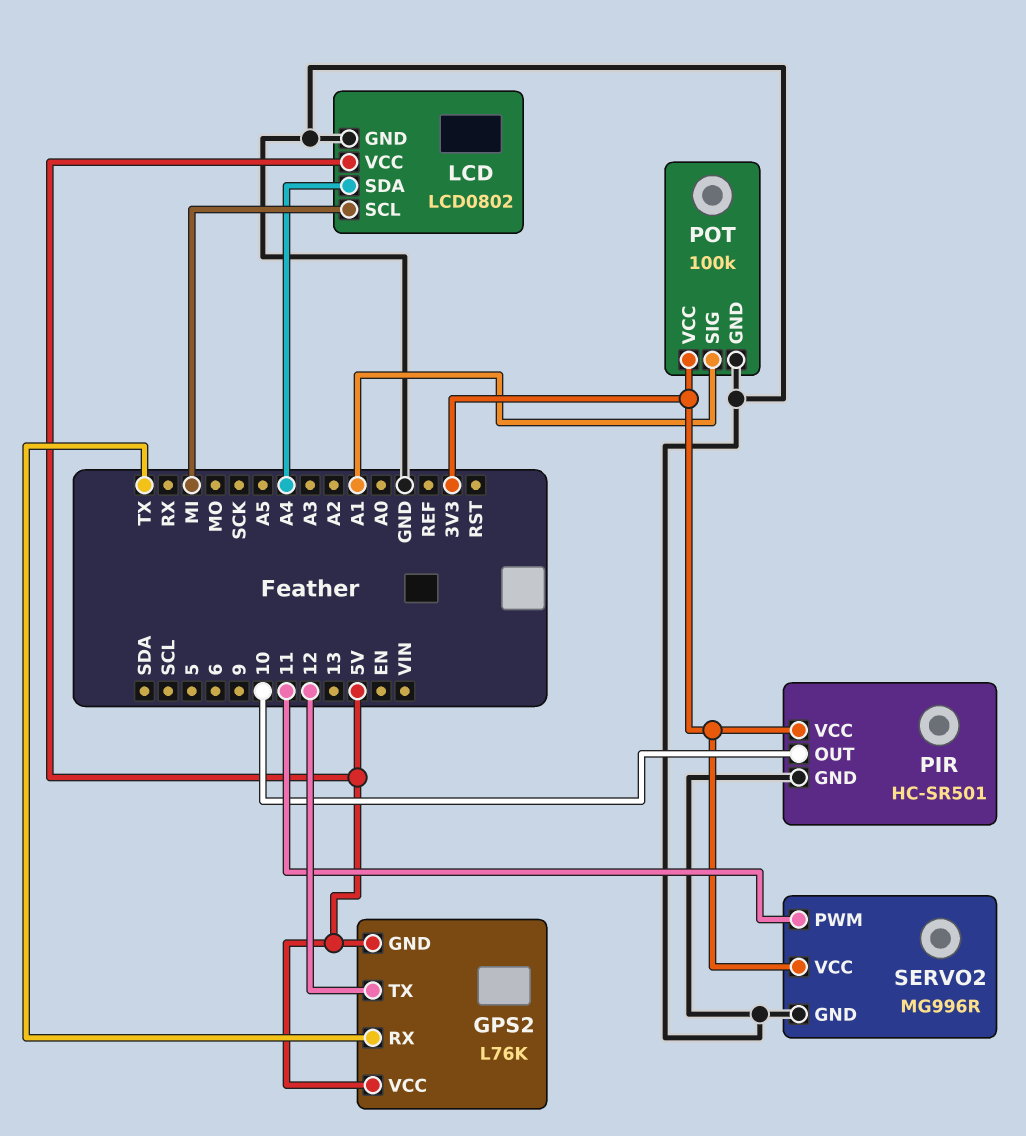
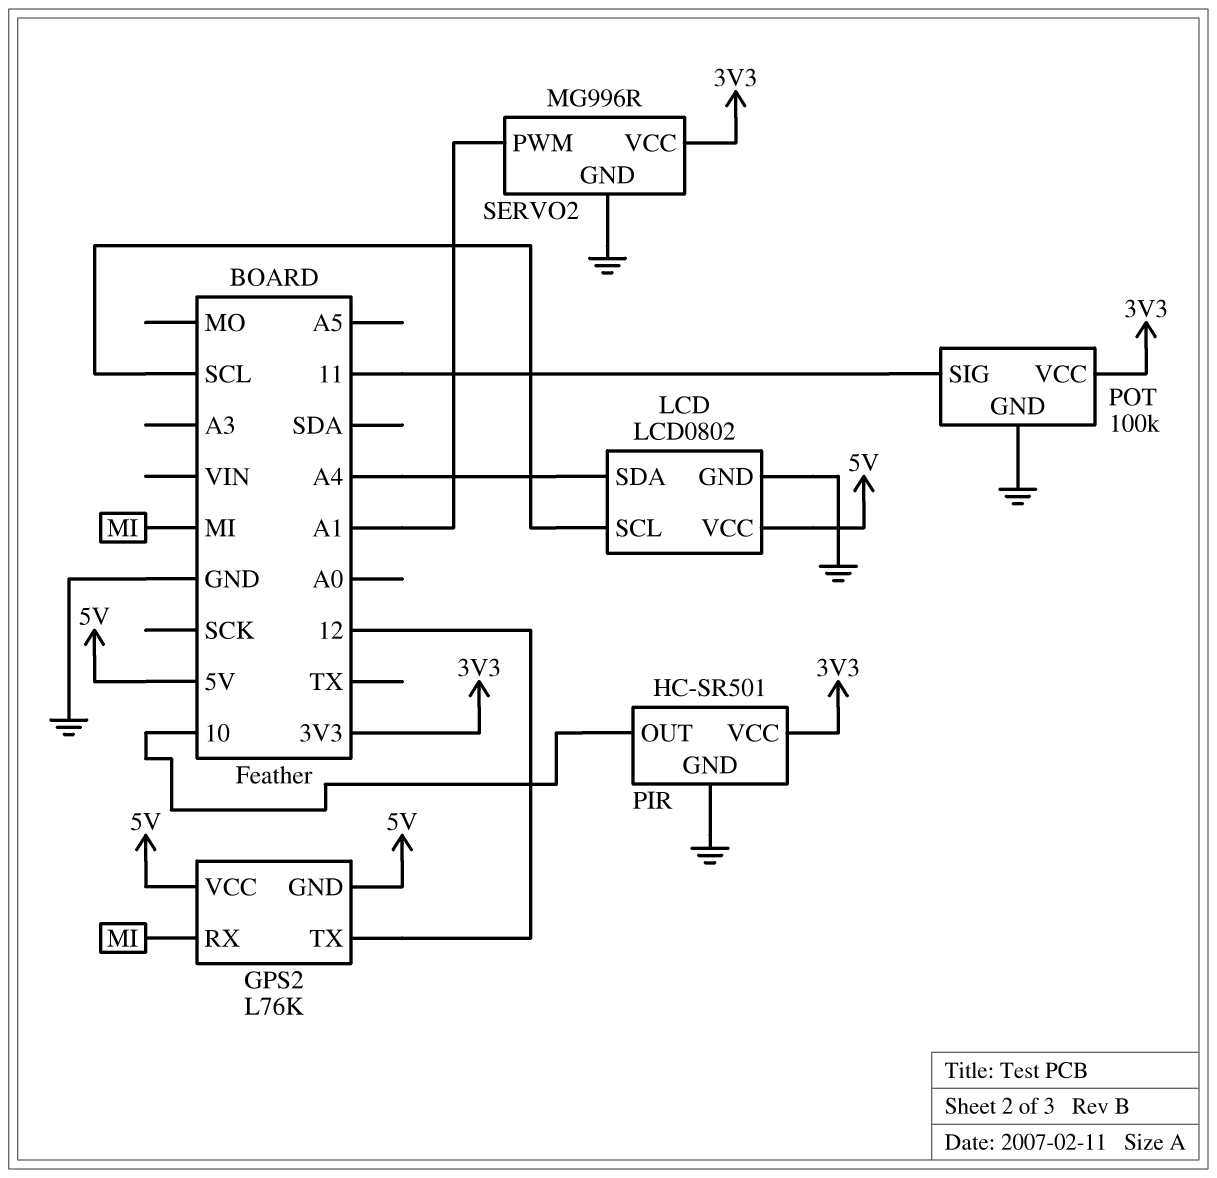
GPS2 pin RX: TX -> MI
LCD pin SCL: MI -> SCL
POT pin SIG: A1 -> 11
SERVO2 pin PWM: 11 -> A1

